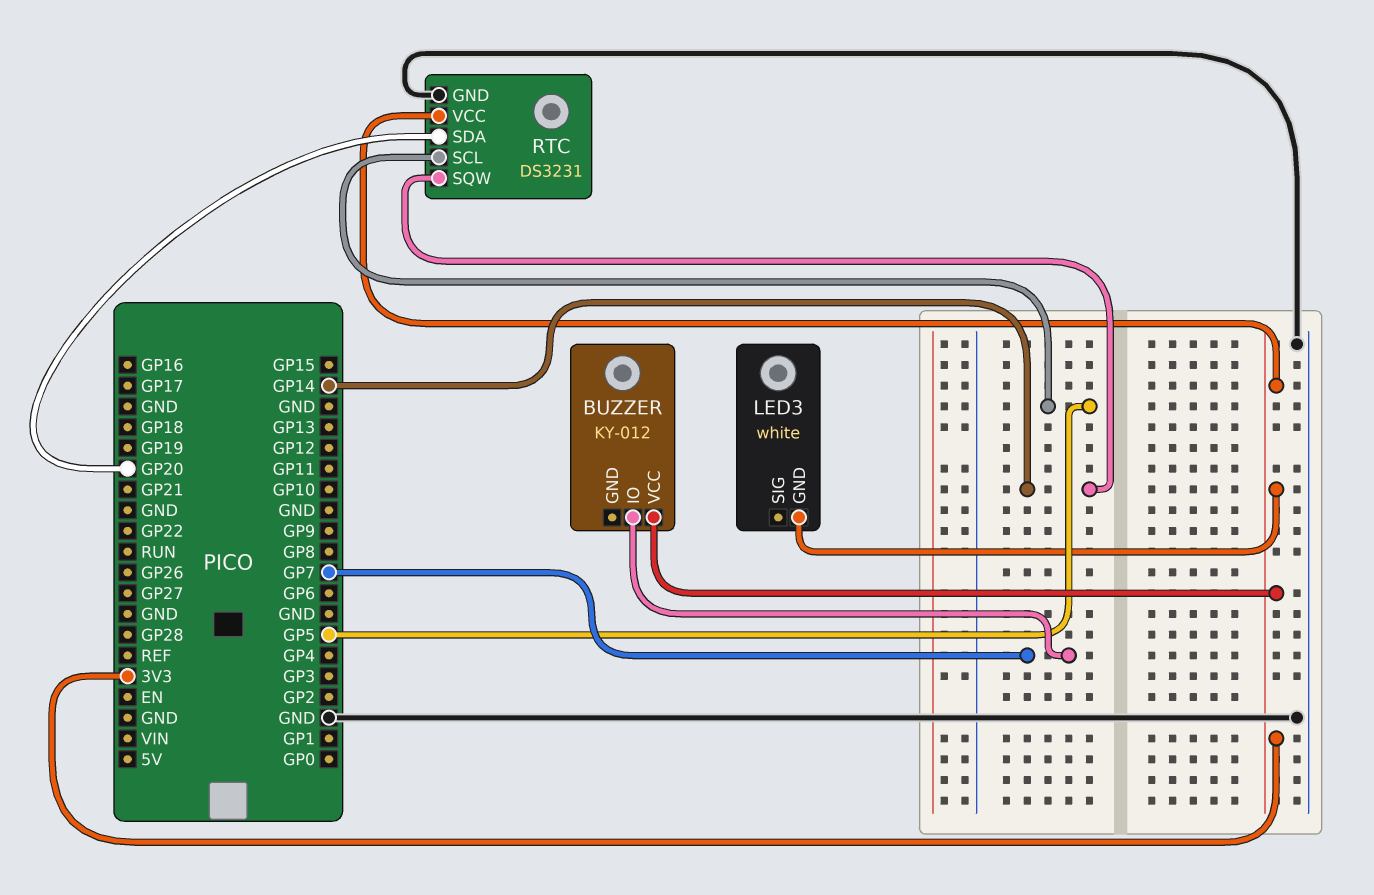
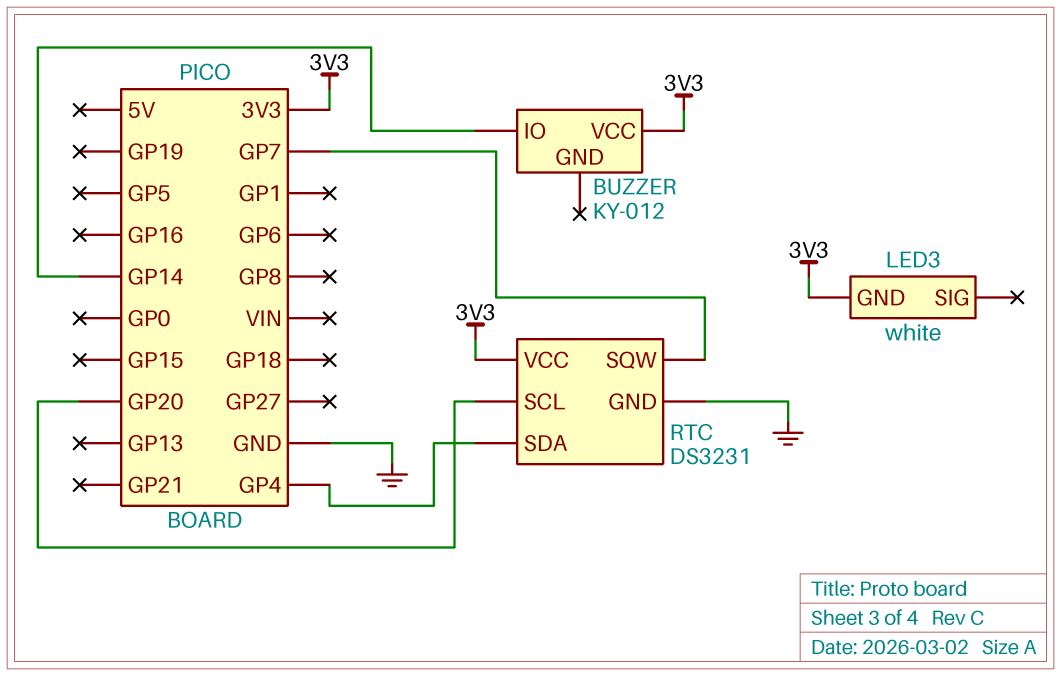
BUZZER pin IO: GP7 -> GP14
RTC pin SCL: GP5 -> GP20
RTC pin SDA: GP20 -> GP4
RTC pin SQW: GP14 -> GP7

